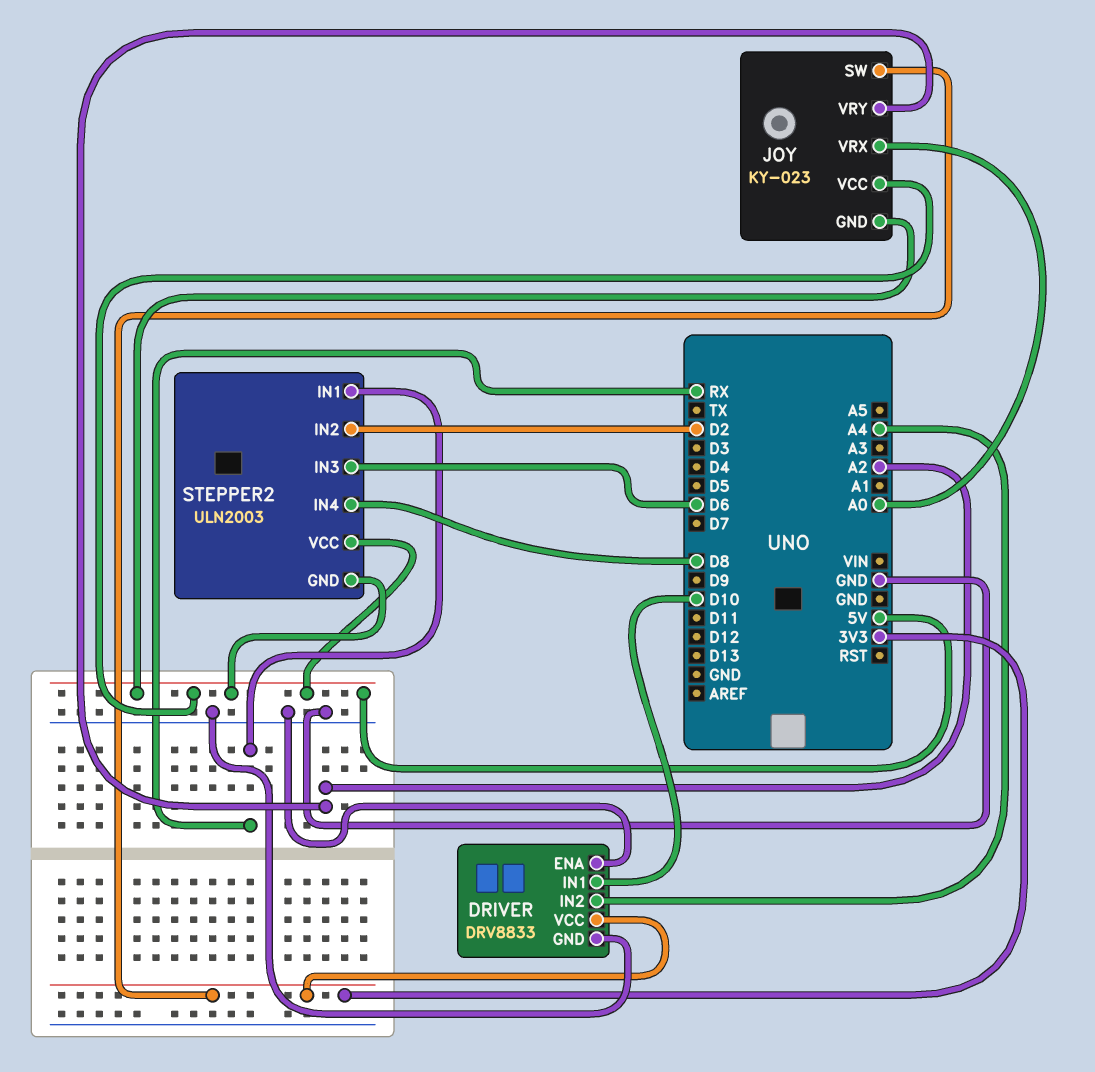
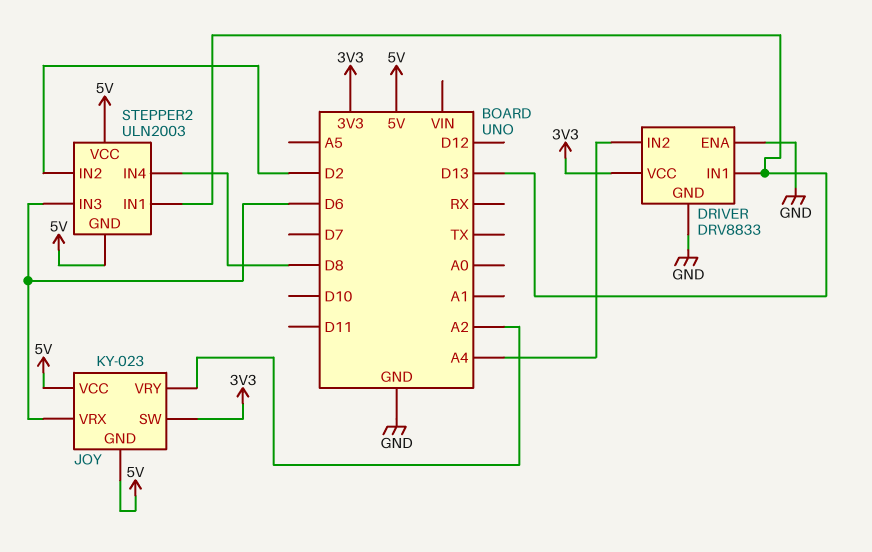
DRIVER pin IN1: D10 -> D13
JOY pin VRX: A0 -> D6
STEPPER2 pin IN1: RX -> D13

